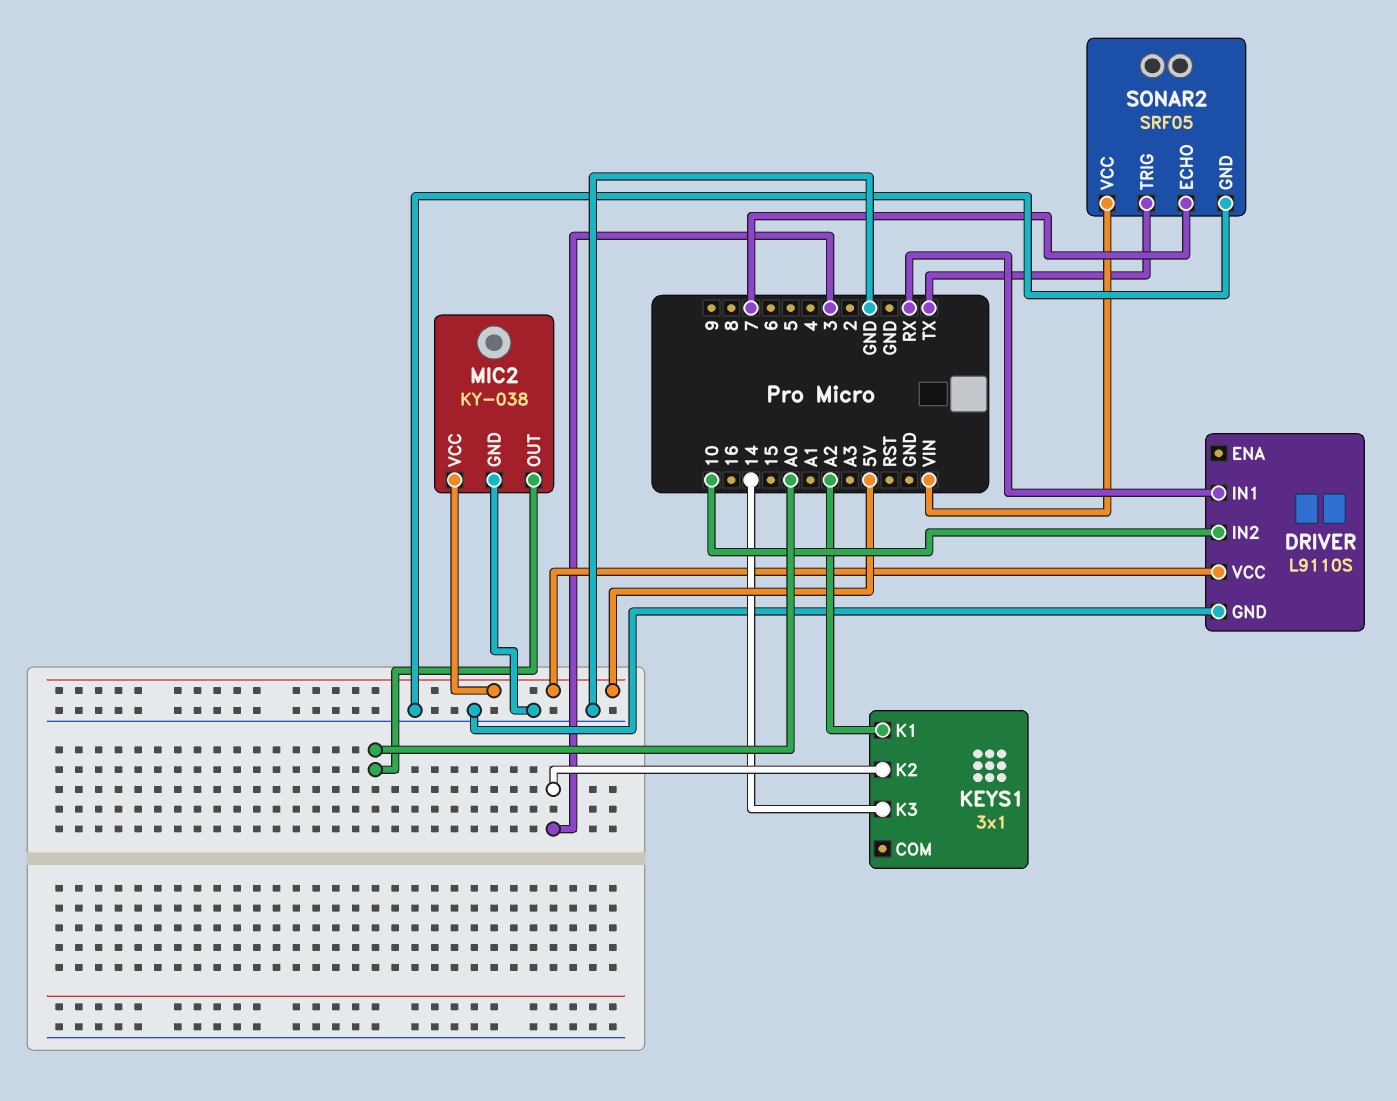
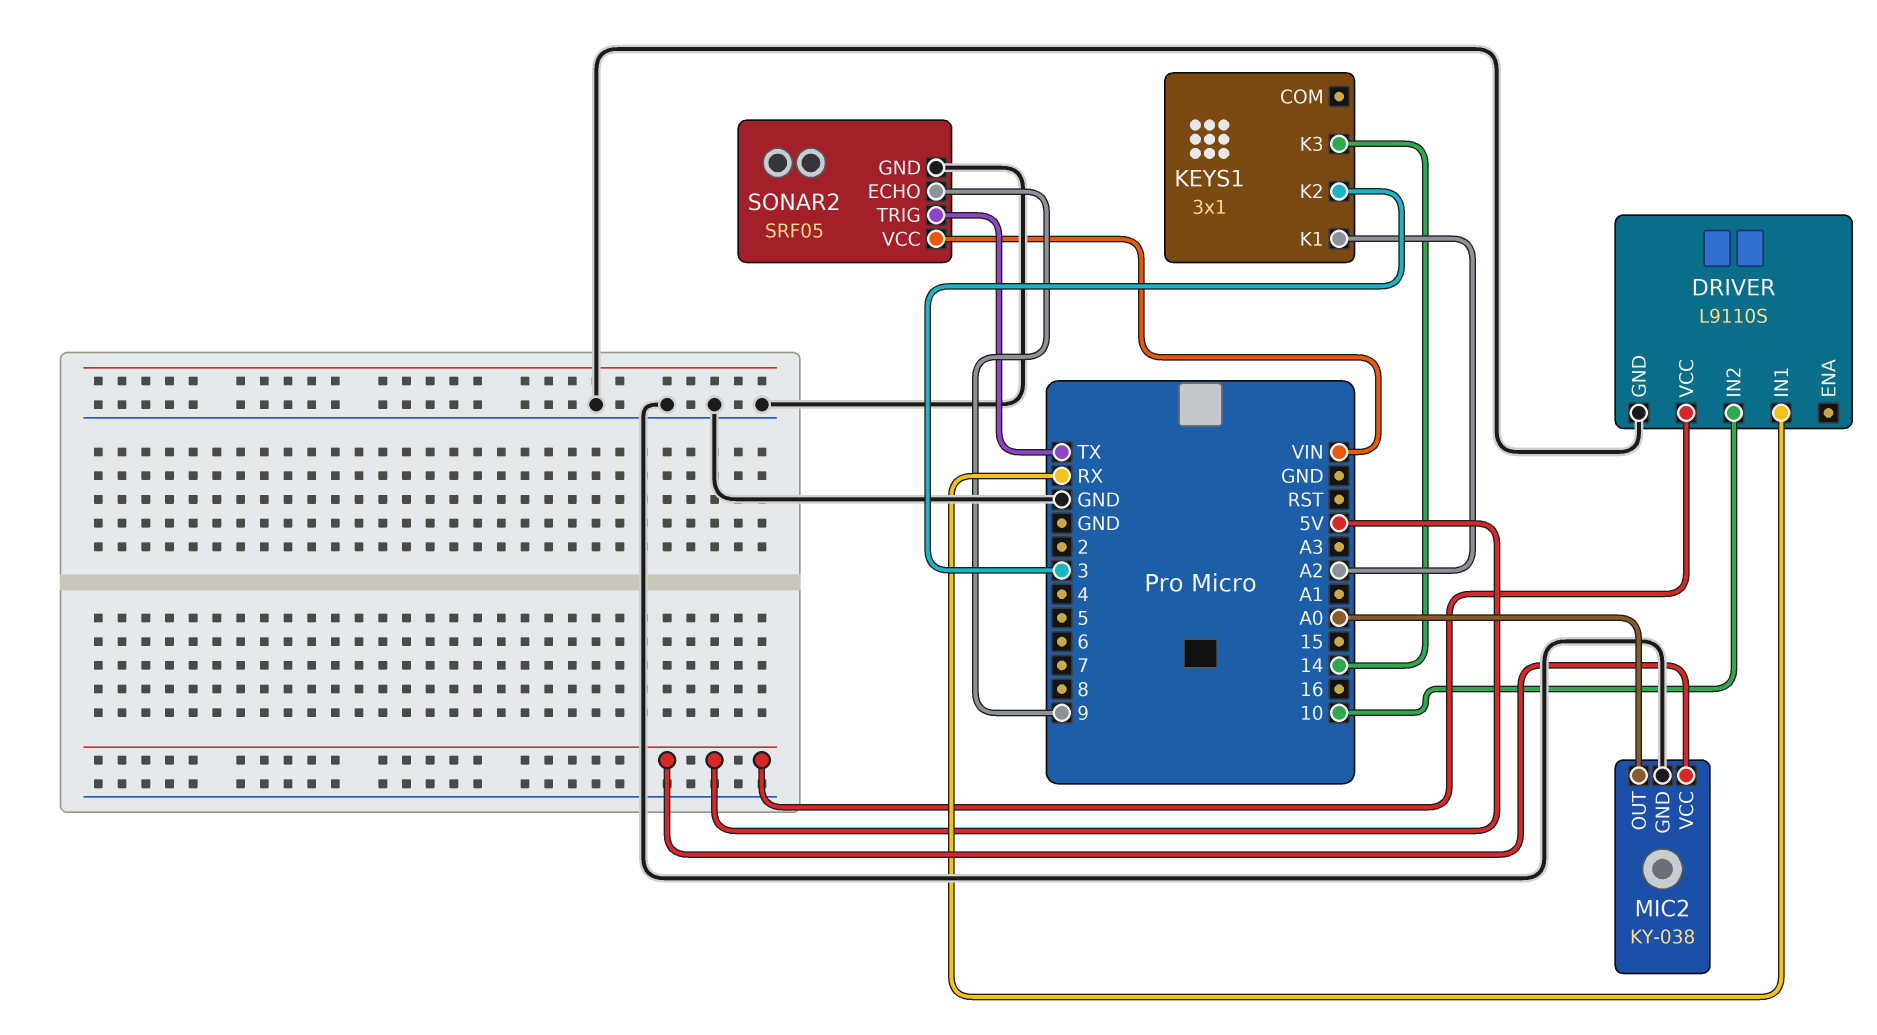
SONAR2 pin ECHO: 7 -> 9

